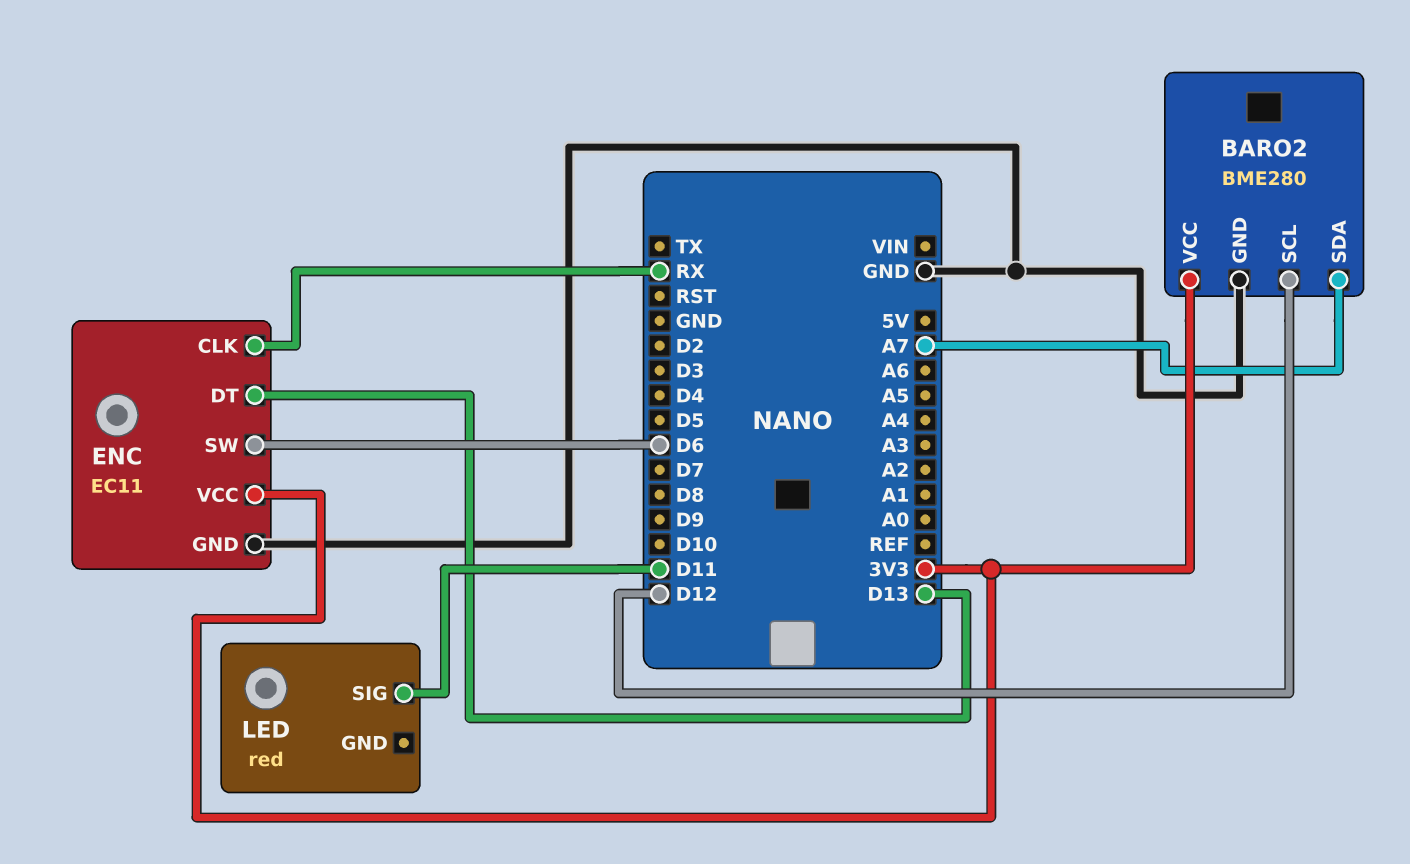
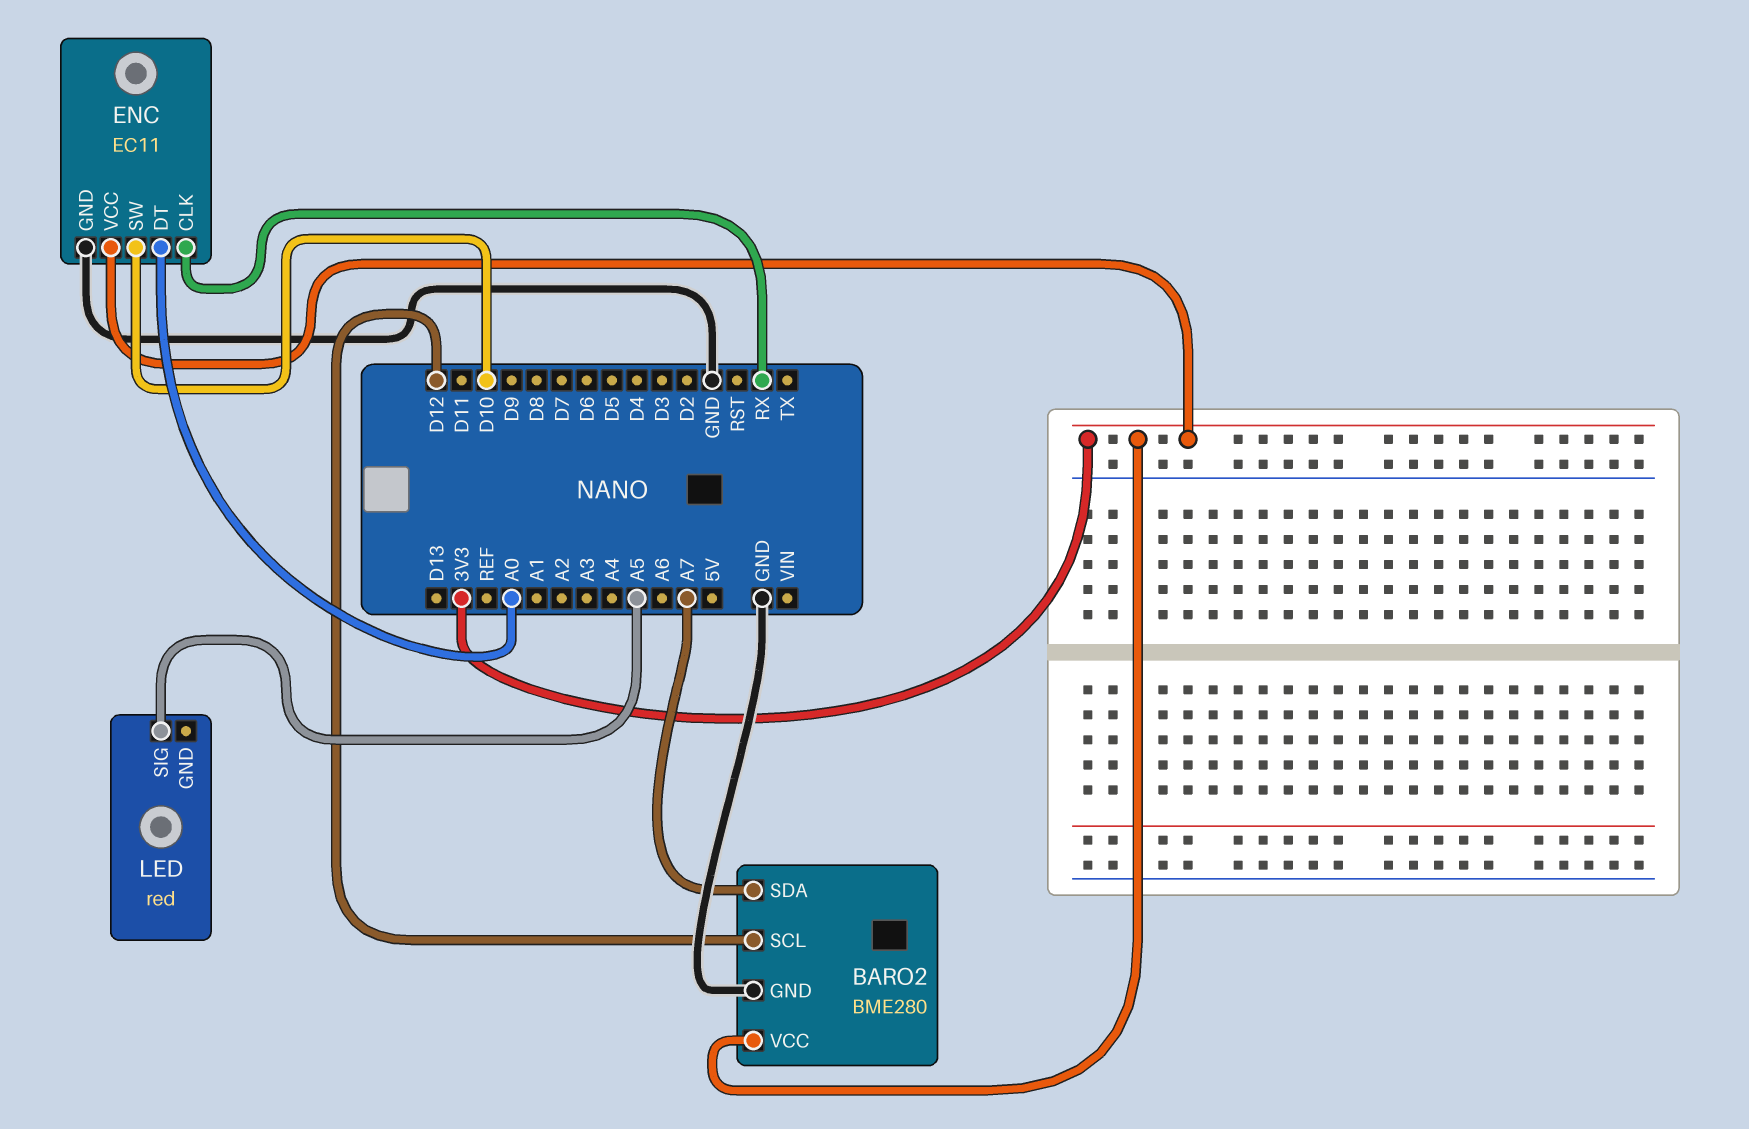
ENC pin DT: D13 -> A0
ENC pin SW: D6 -> D10
LED pin SIG: D11 -> A5

